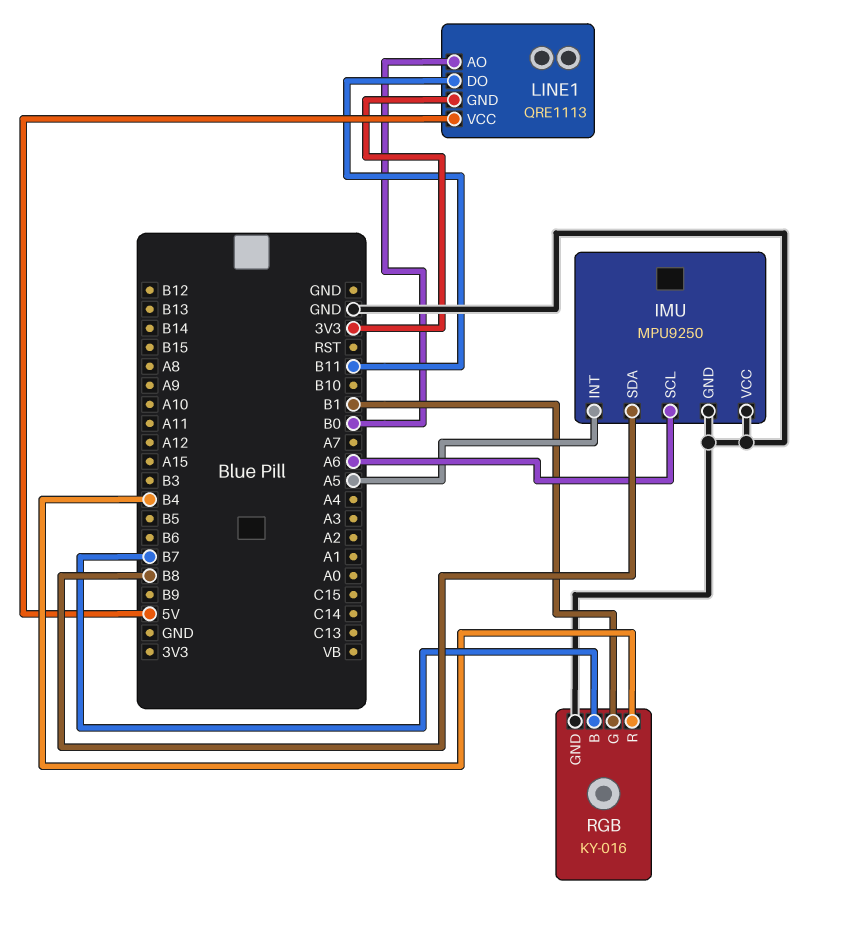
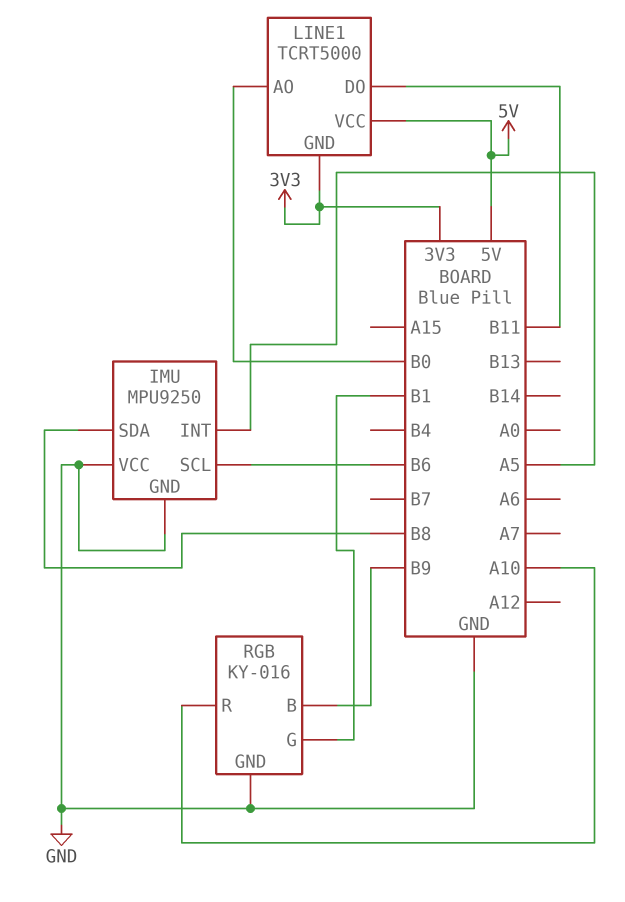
IMU pin SCL: A6 -> B6
LINE1: QRE1113 -> TCRT5000
RGB pin B: B7 -> B9
RGB pin R: B4 -> A10

